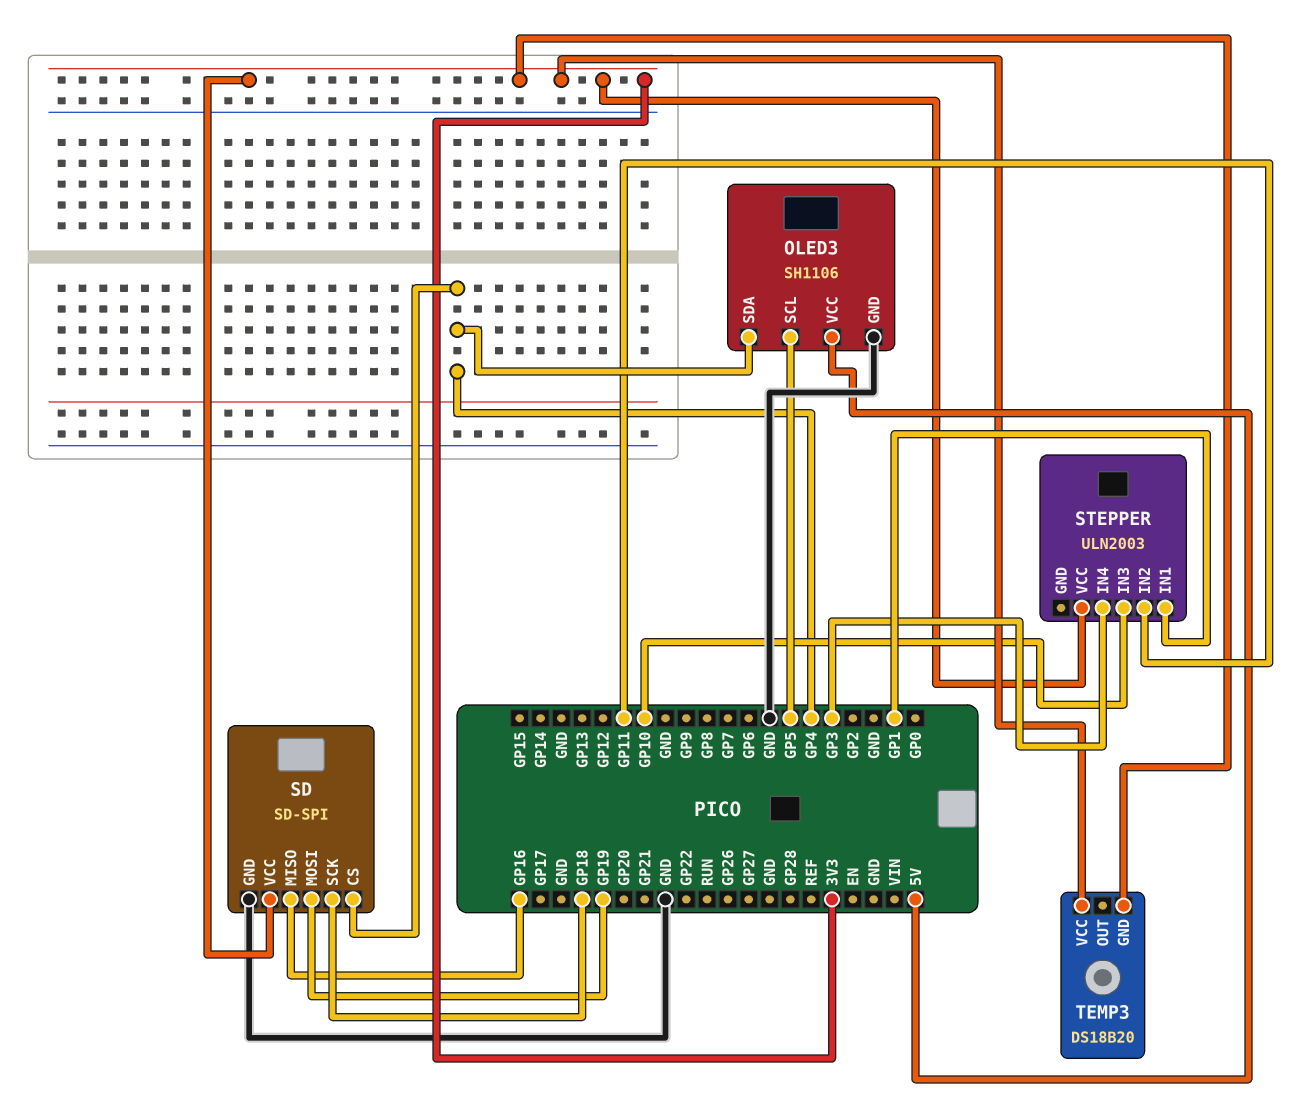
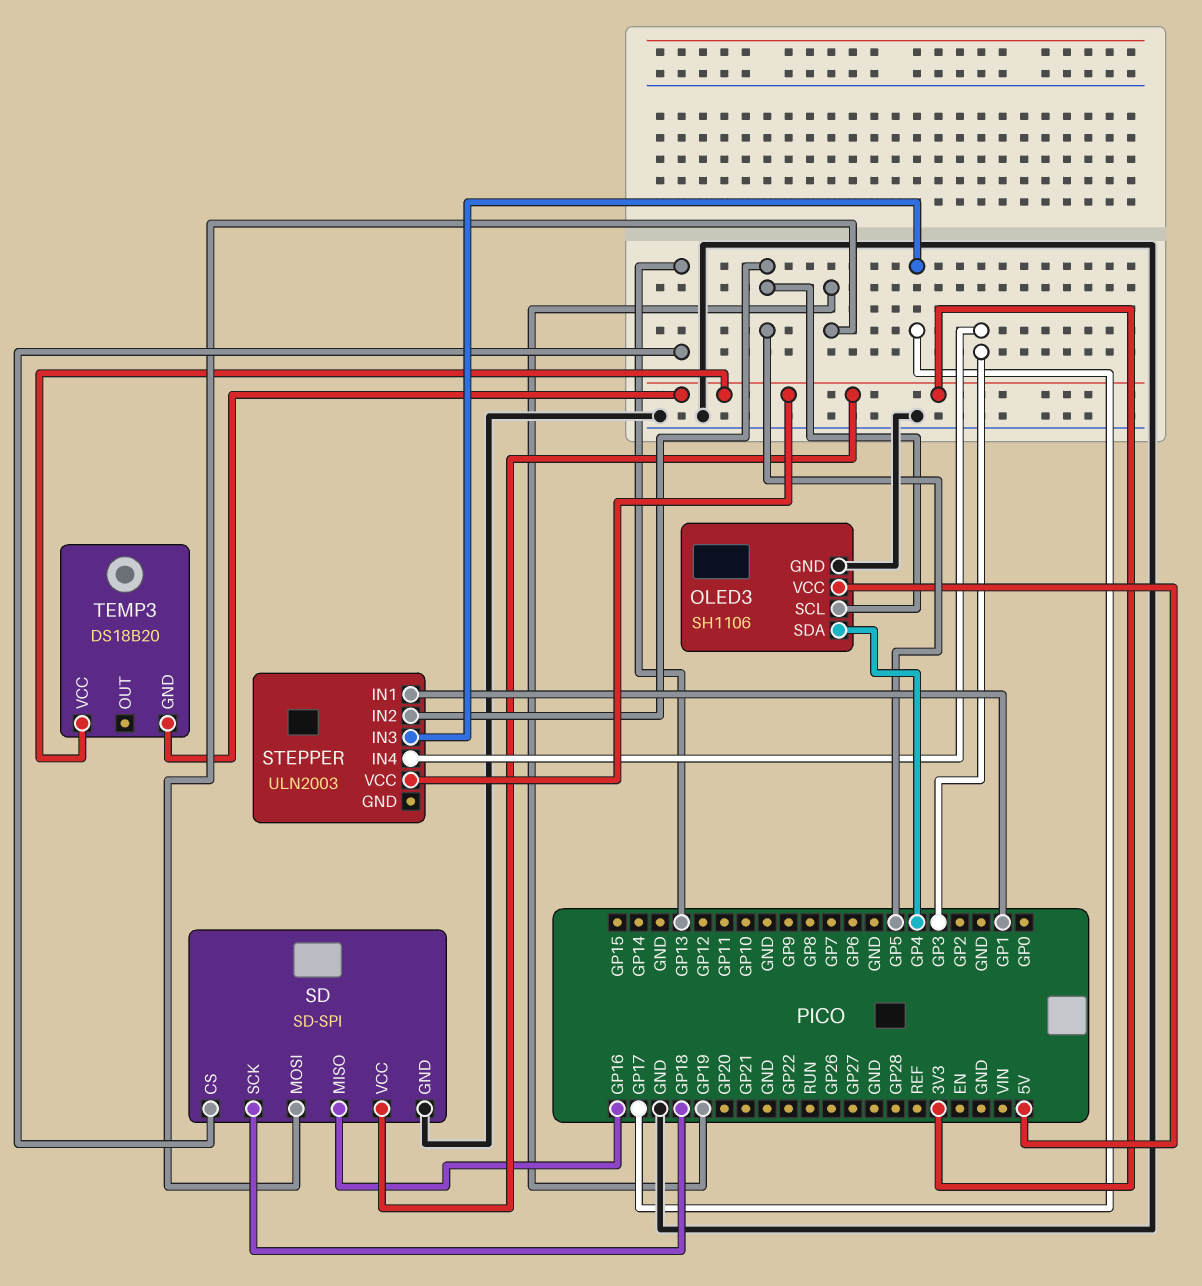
SD pin CS: GP4 -> GP13
STEPPER pin IN2: GP11 -> GP5
STEPPER pin IN3: GP10 -> GP17

